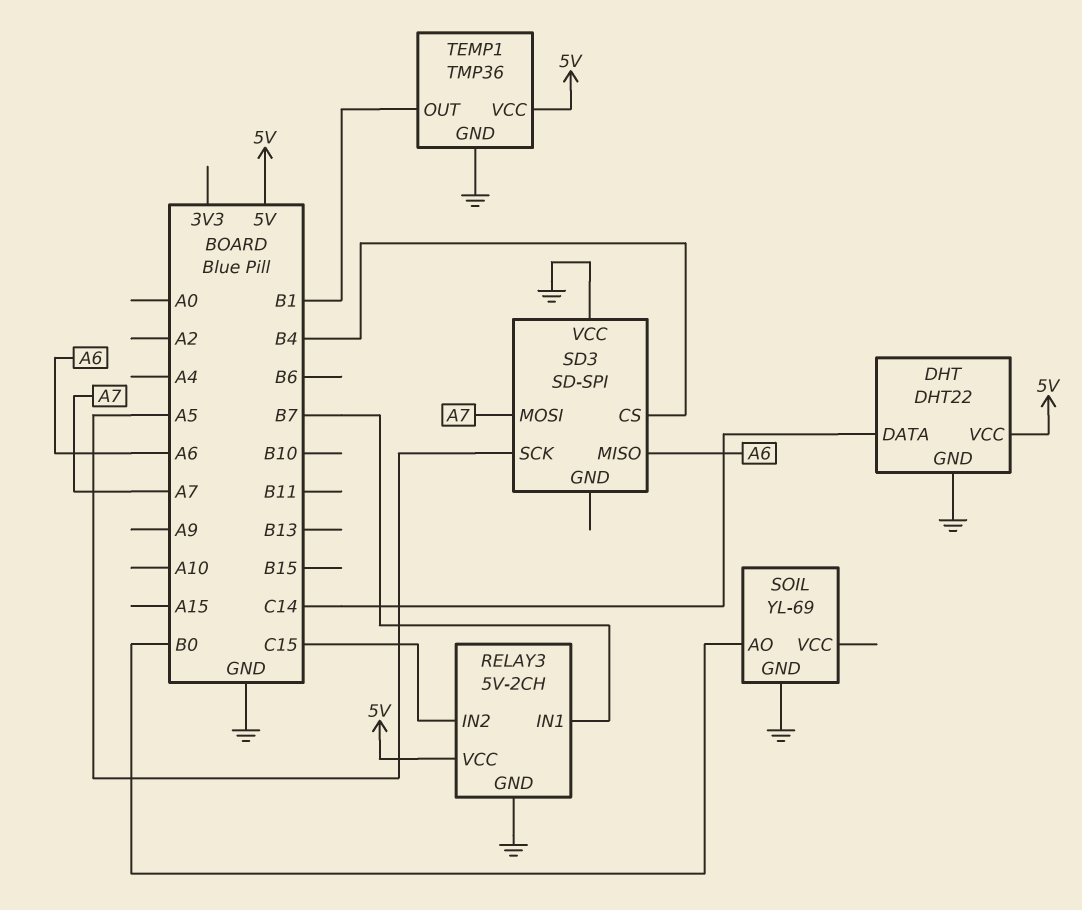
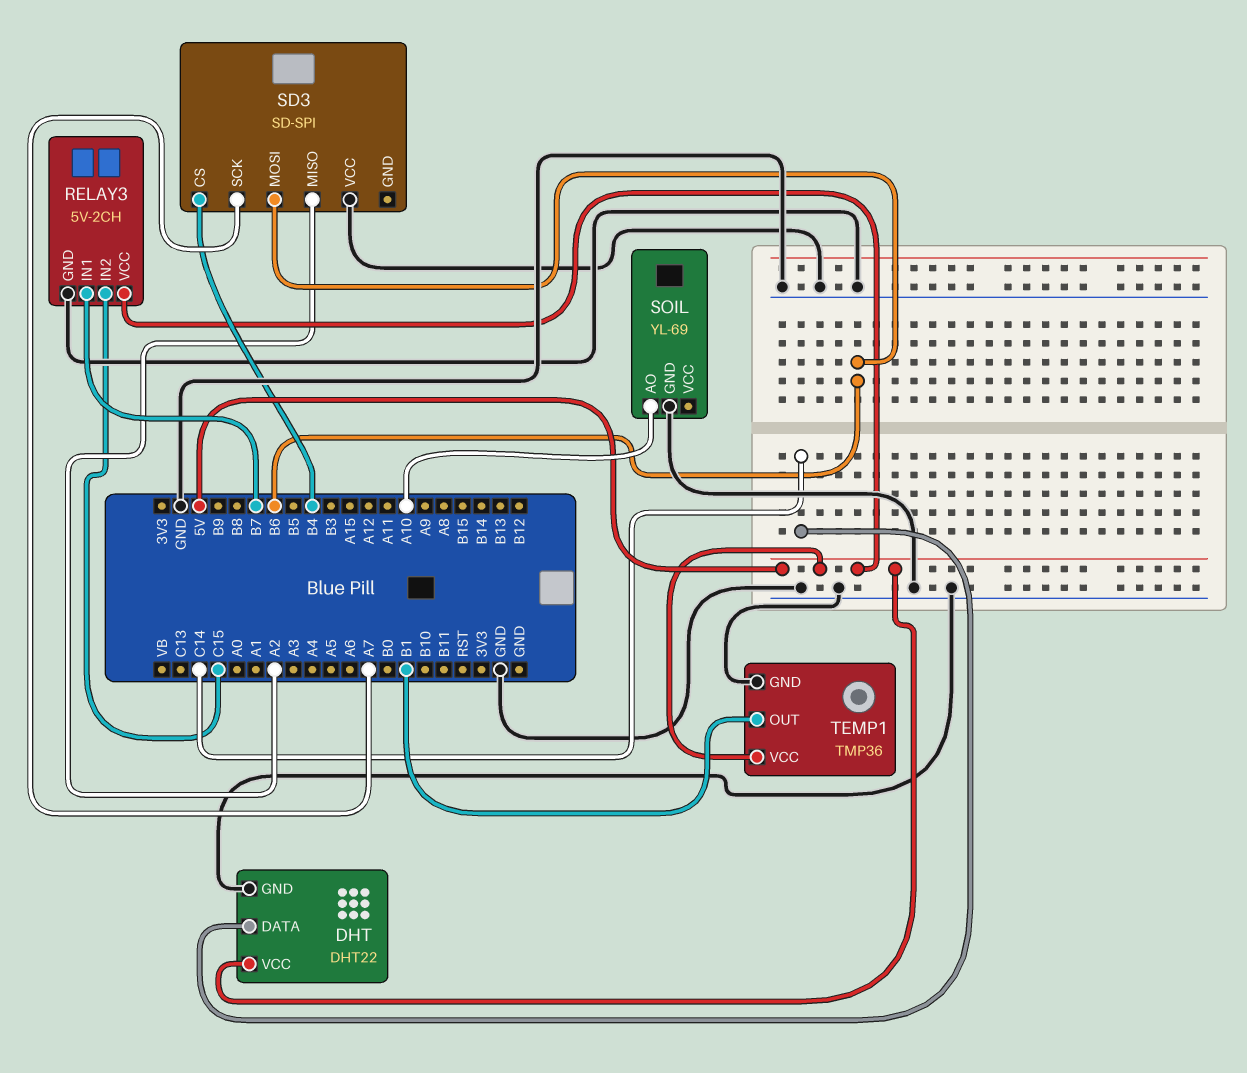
SD3 pin MISO: A6 -> A2
SD3 pin MOSI: A7 -> B6
SD3 pin SCK: A5 -> A7
SOIL pin AO: B0 -> A10

